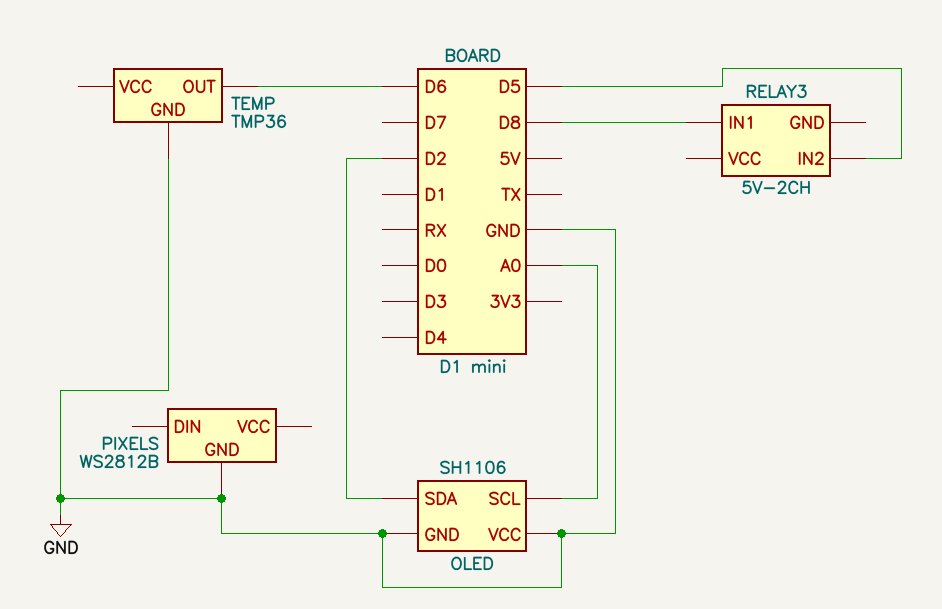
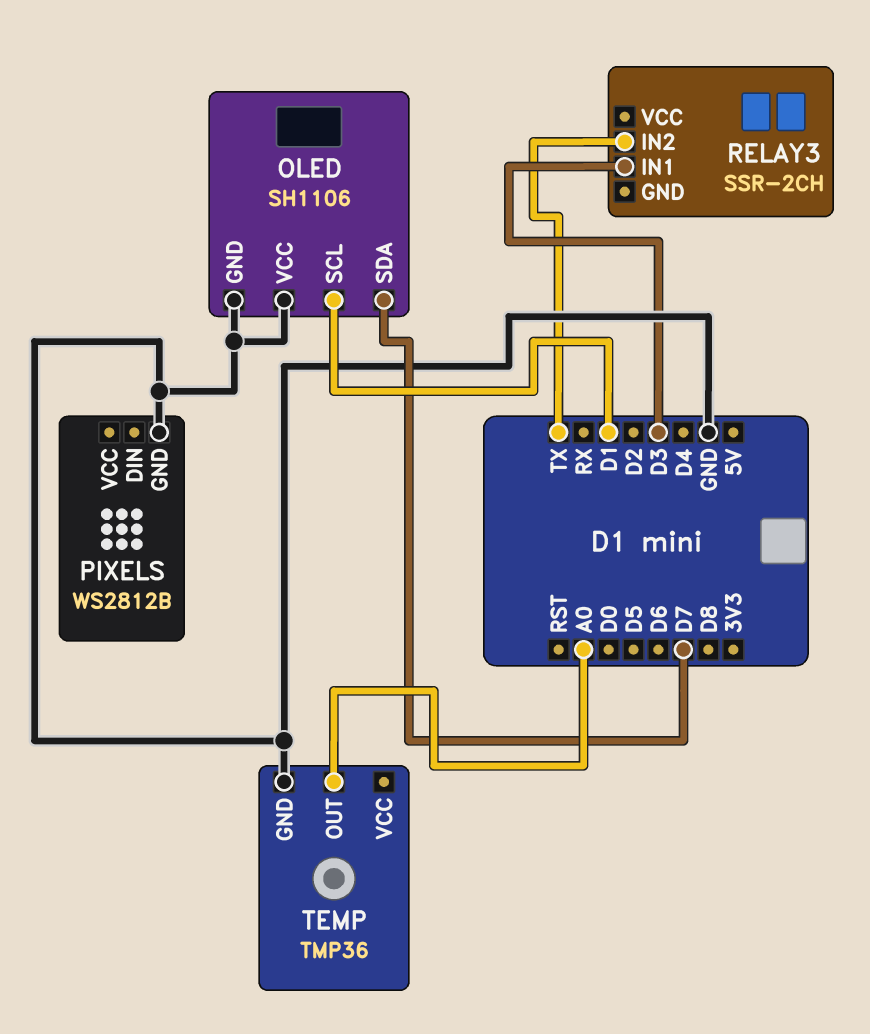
OLED pin SCL: A0 -> D1
OLED pin SDA: D2 -> D7
RELAY3: 5V-2CH -> SSR-2CH
RELAY3 pin IN1: D8 -> D3
RELAY3 pin IN2: D5 -> TX
TEMP pin OUT: D6 -> A0

